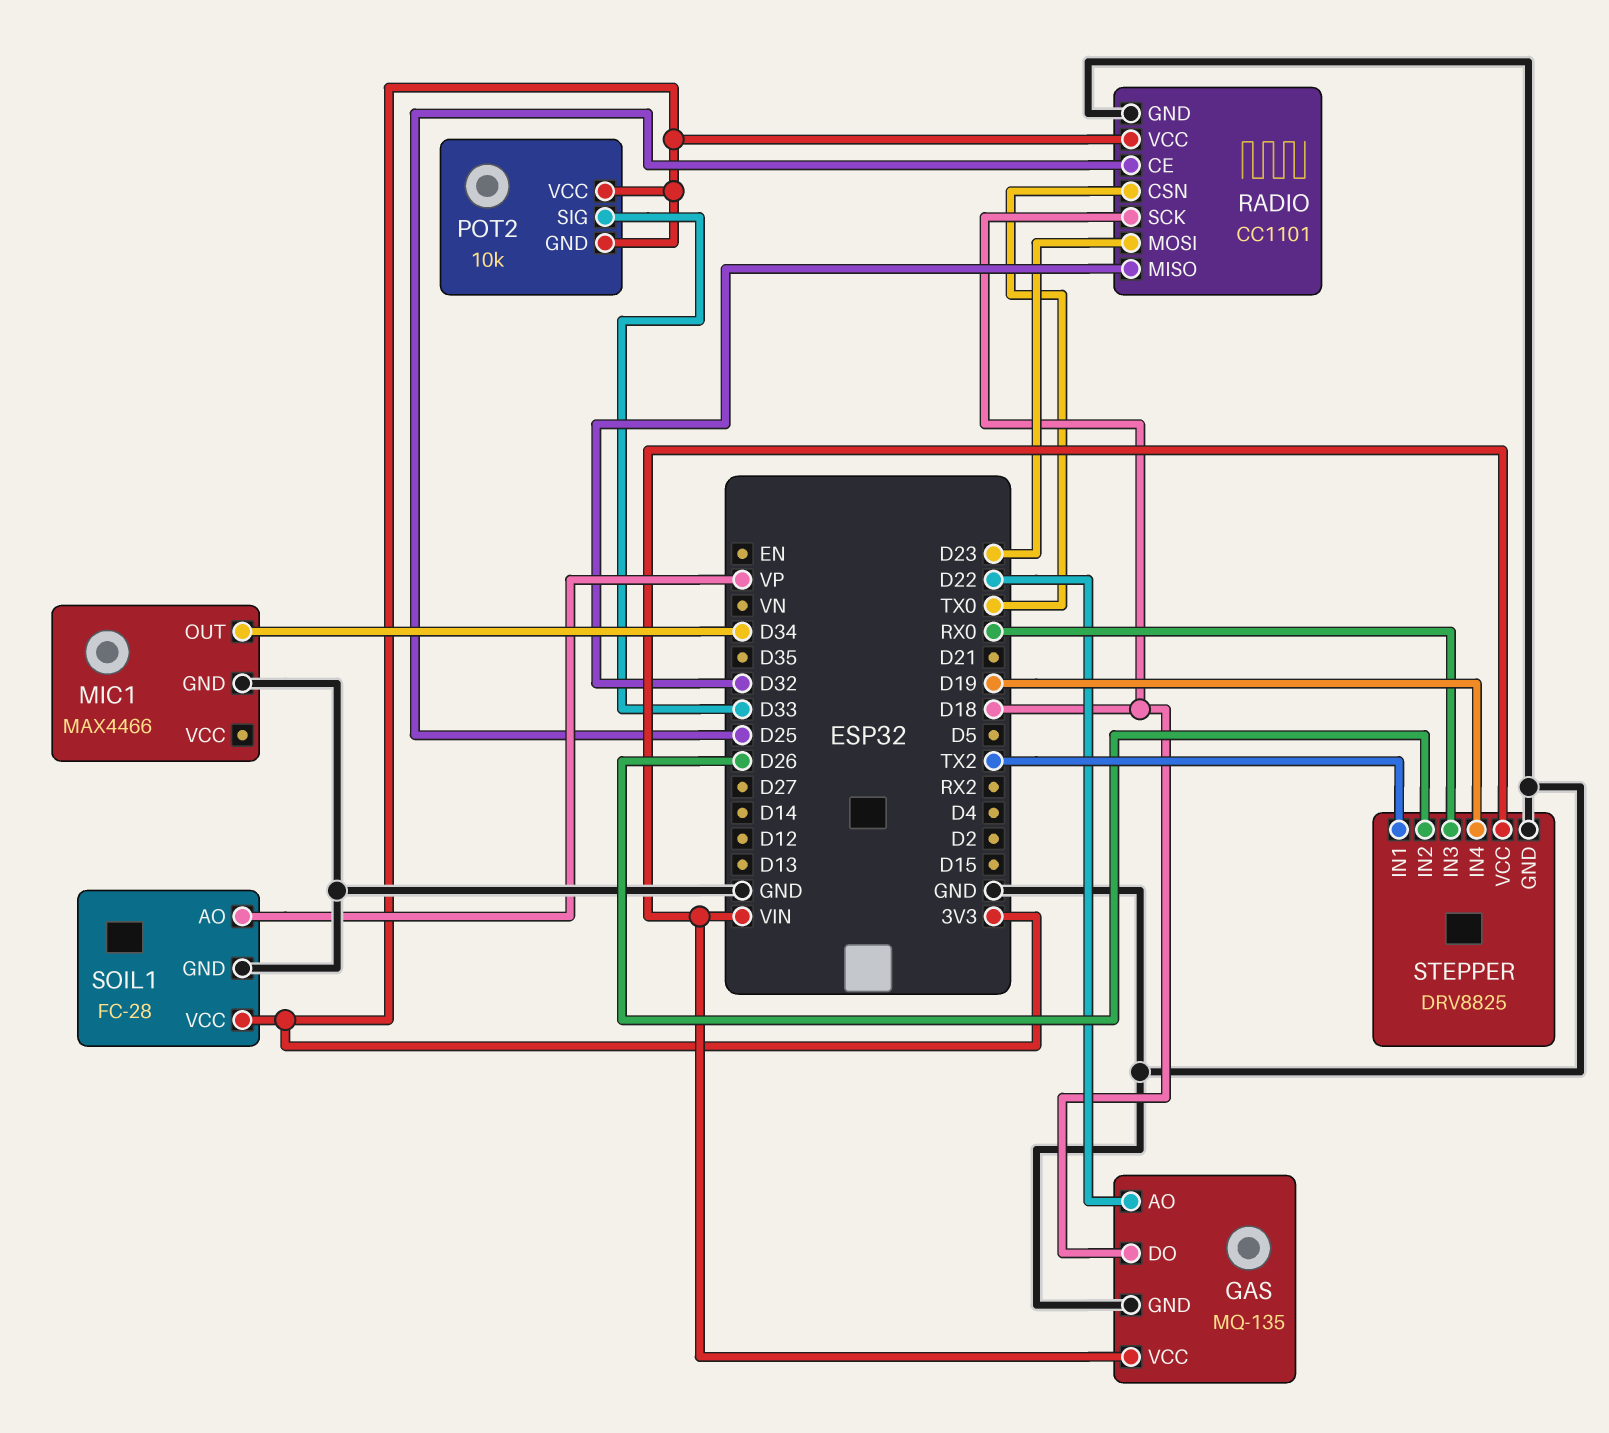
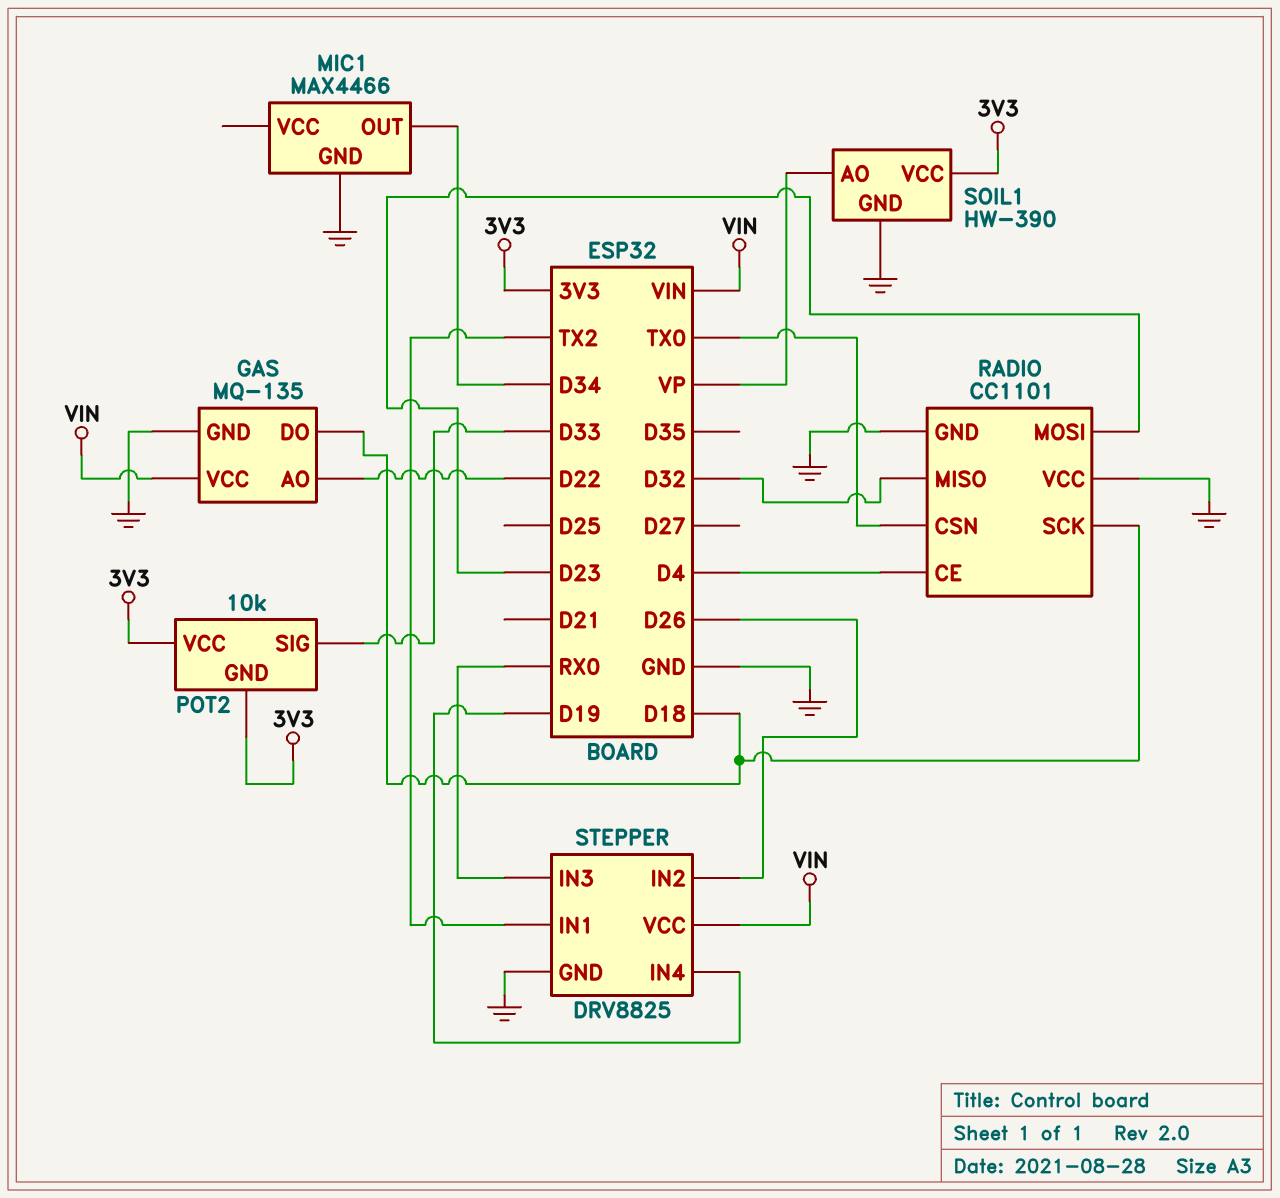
RADIO pin CE: D25 -> D4
RADIO pin VCC: 3V3 -> GND
SOIL1: FC-28 -> HW-390

